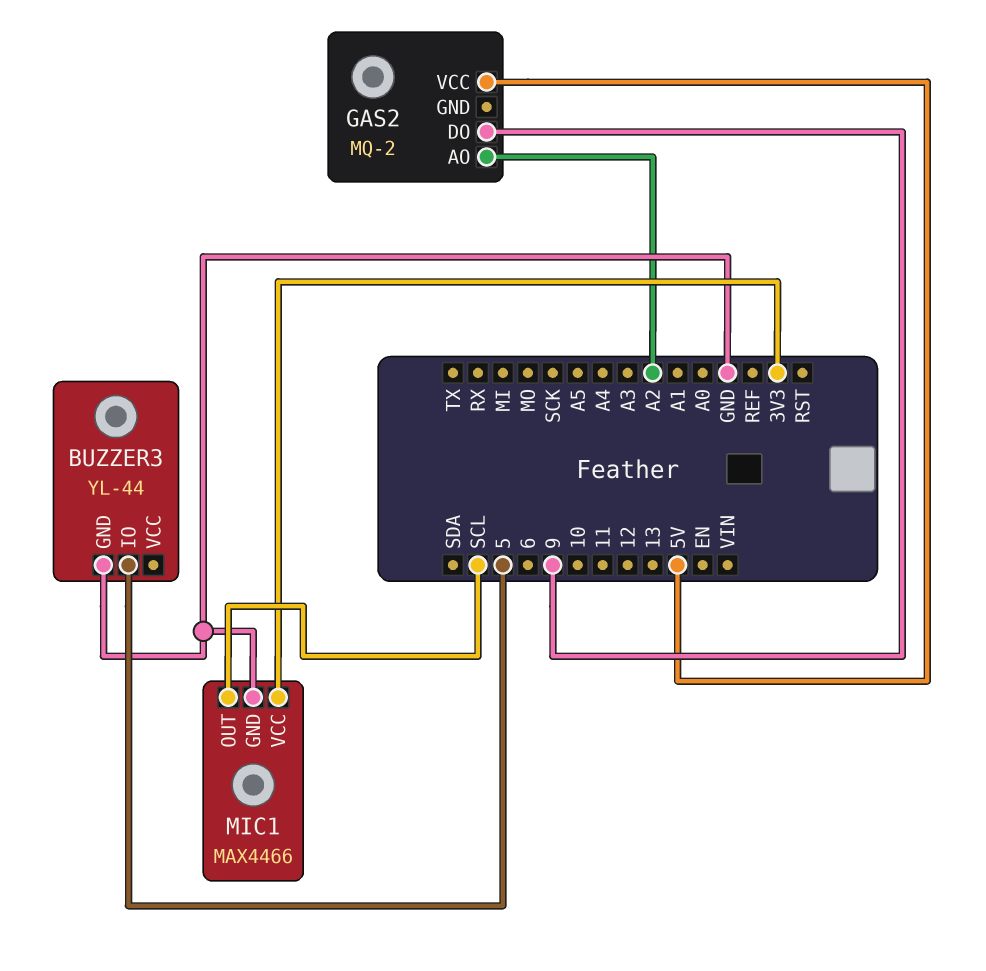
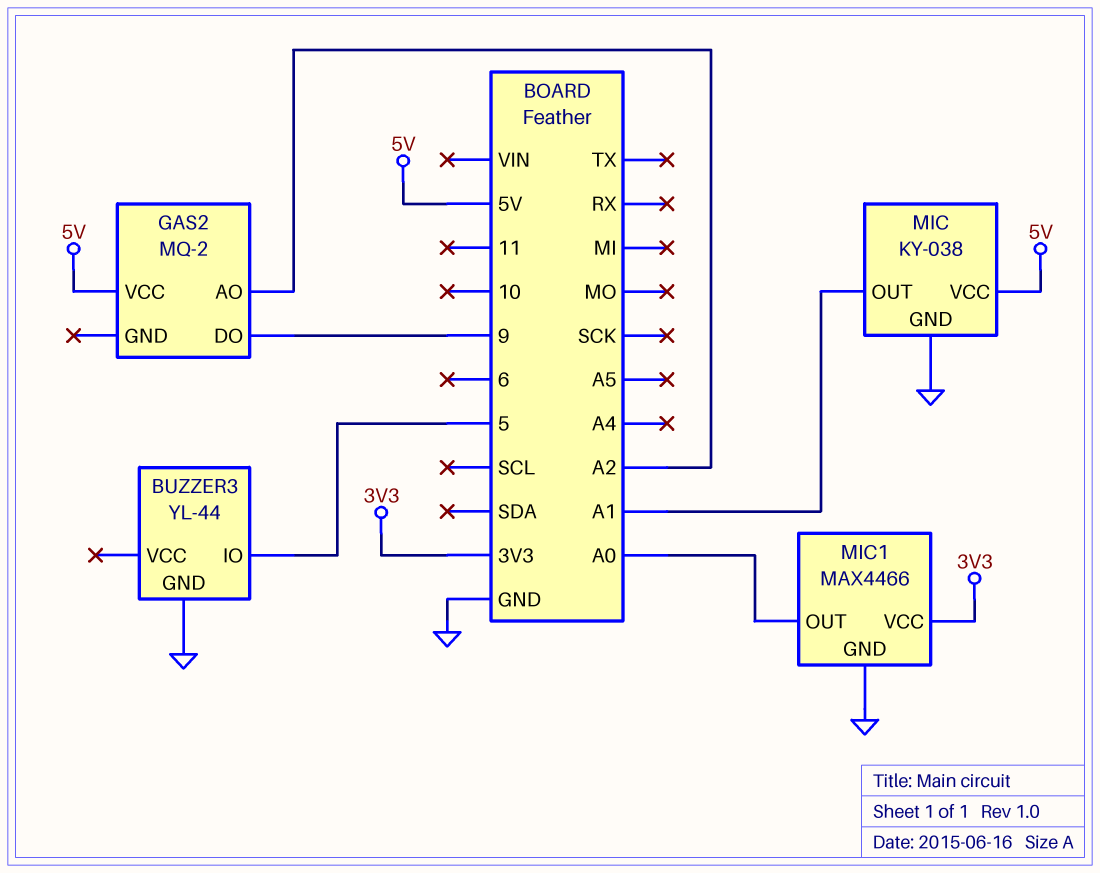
MIC: none -> KY-038
MIC pin GND: none -> GND
MIC pin OUT: none -> A1
MIC pin VCC: none -> 5V
MIC1 pin OUT: SCL -> A0

